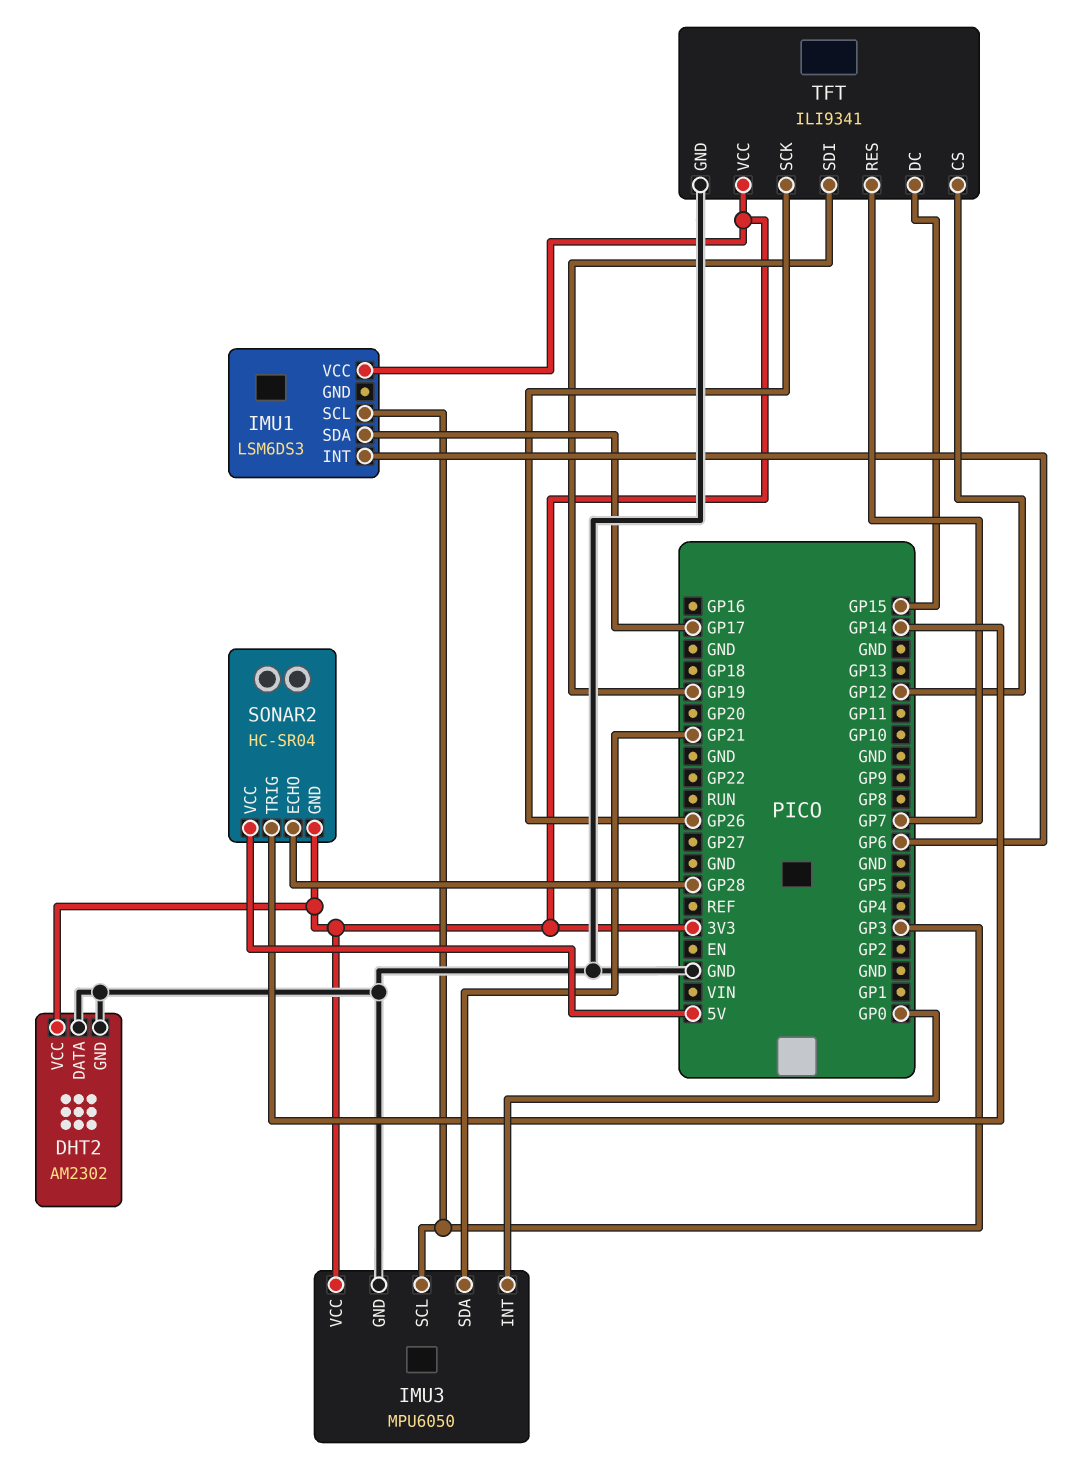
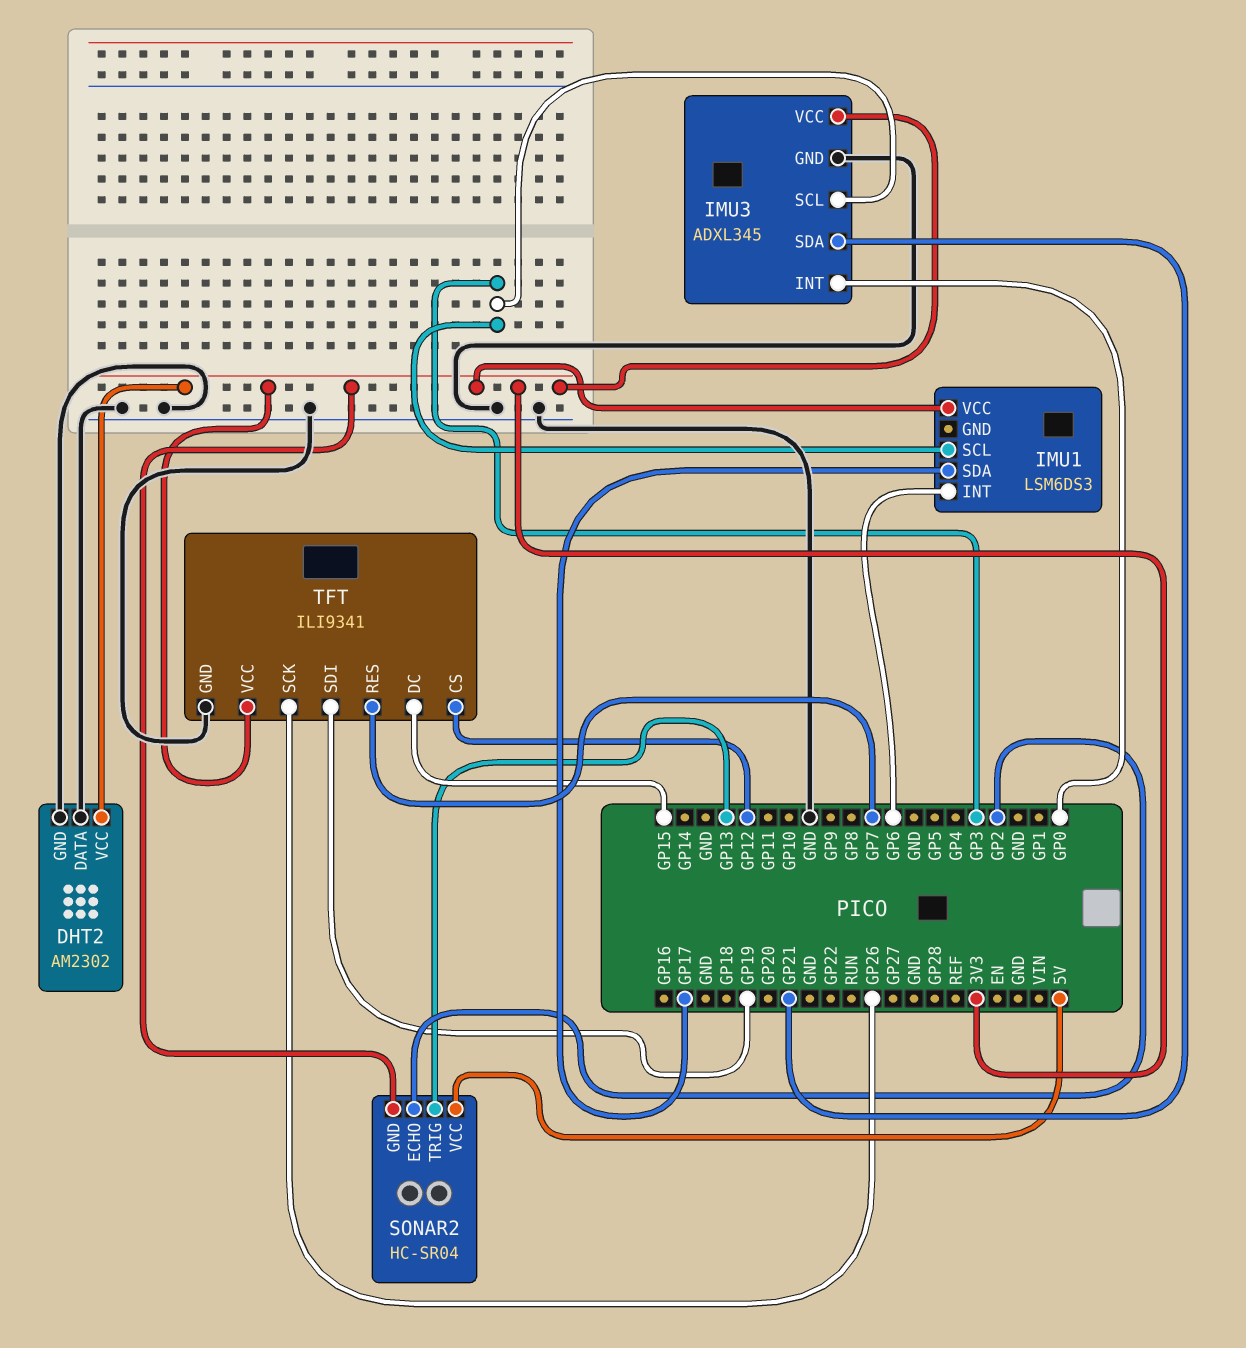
IMU3: MPU6050 -> ADXL345
SONAR2 pin ECHO: GP28 -> GP2
SONAR2 pin TRIG: GP14 -> GP13

